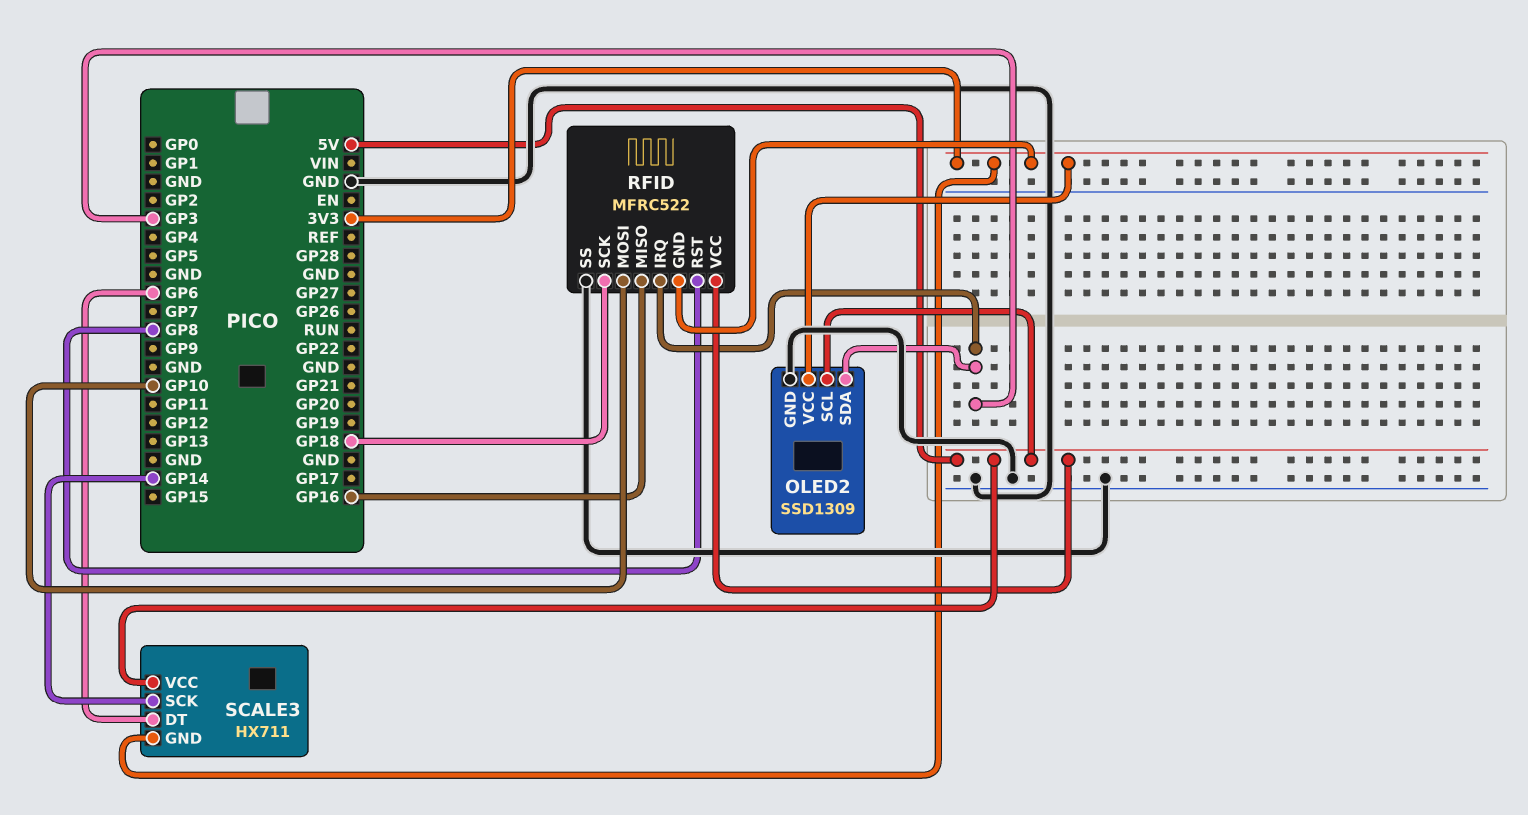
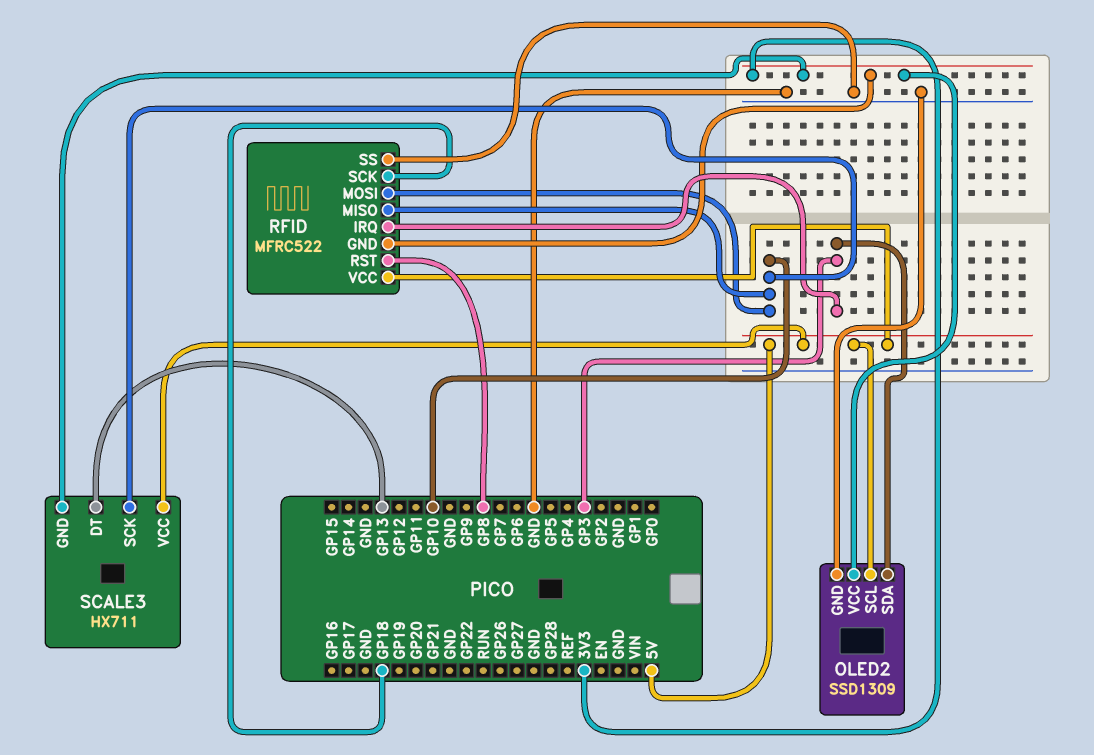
RFID pin MISO: GP16 -> GP10
SCALE3 pin DT: GP6 -> GP13
SCALE3 pin SCK: GP14 -> GP10

